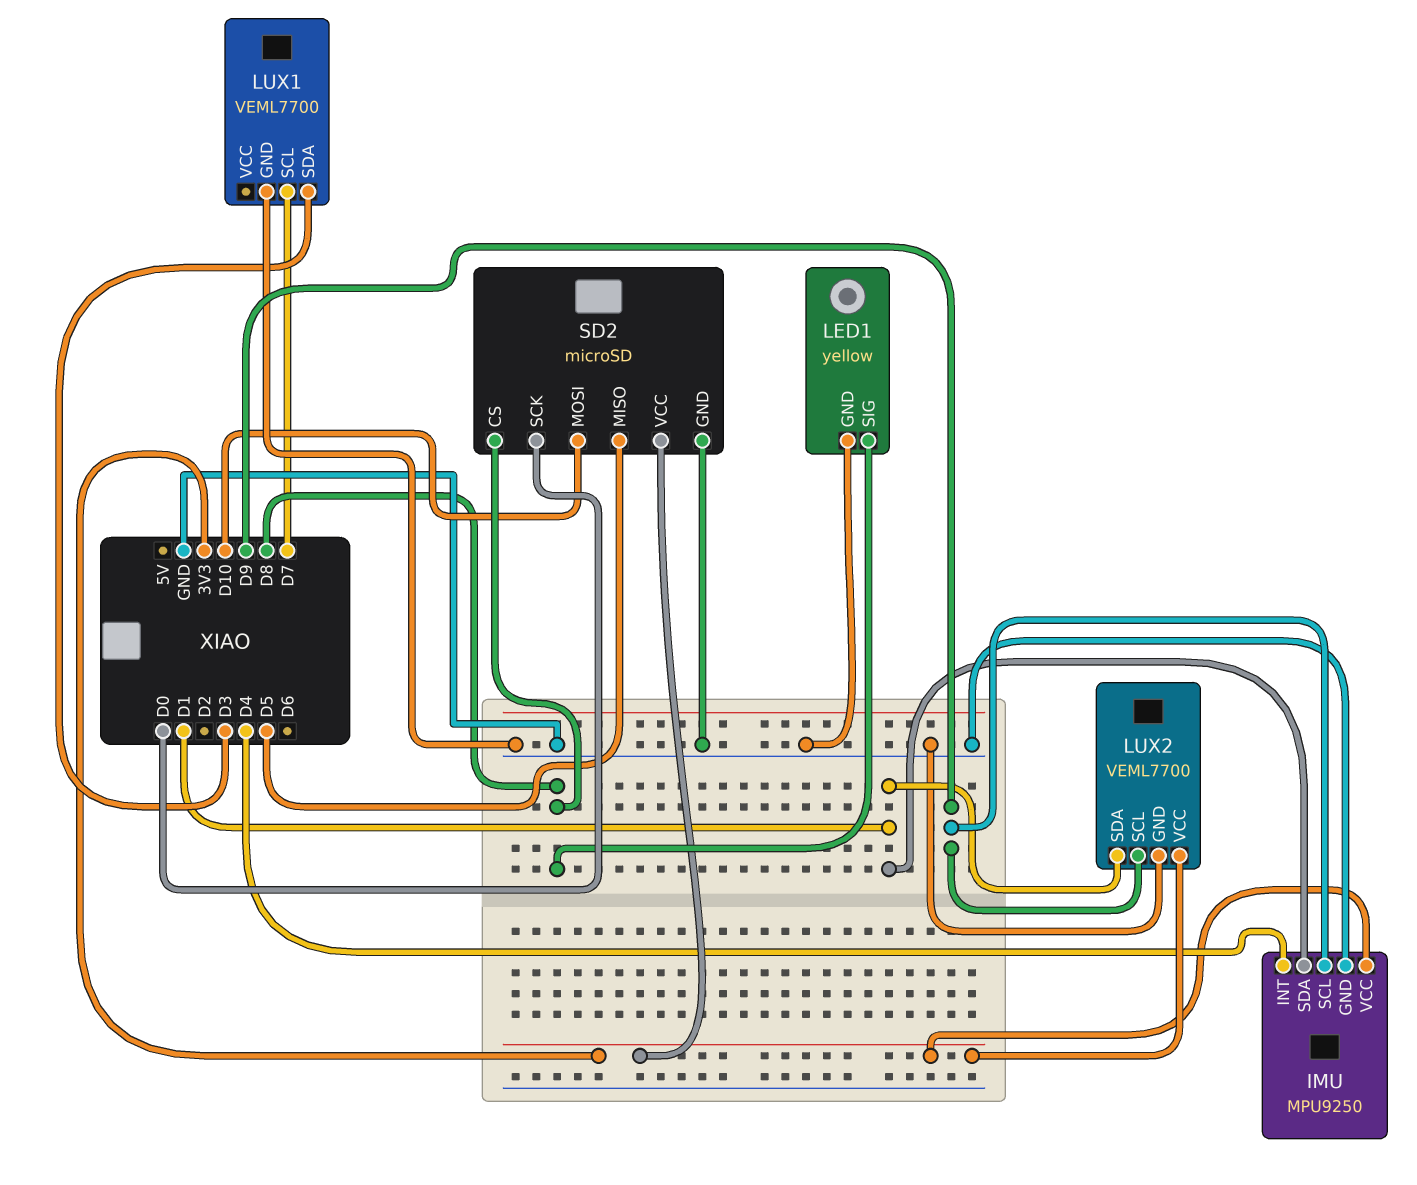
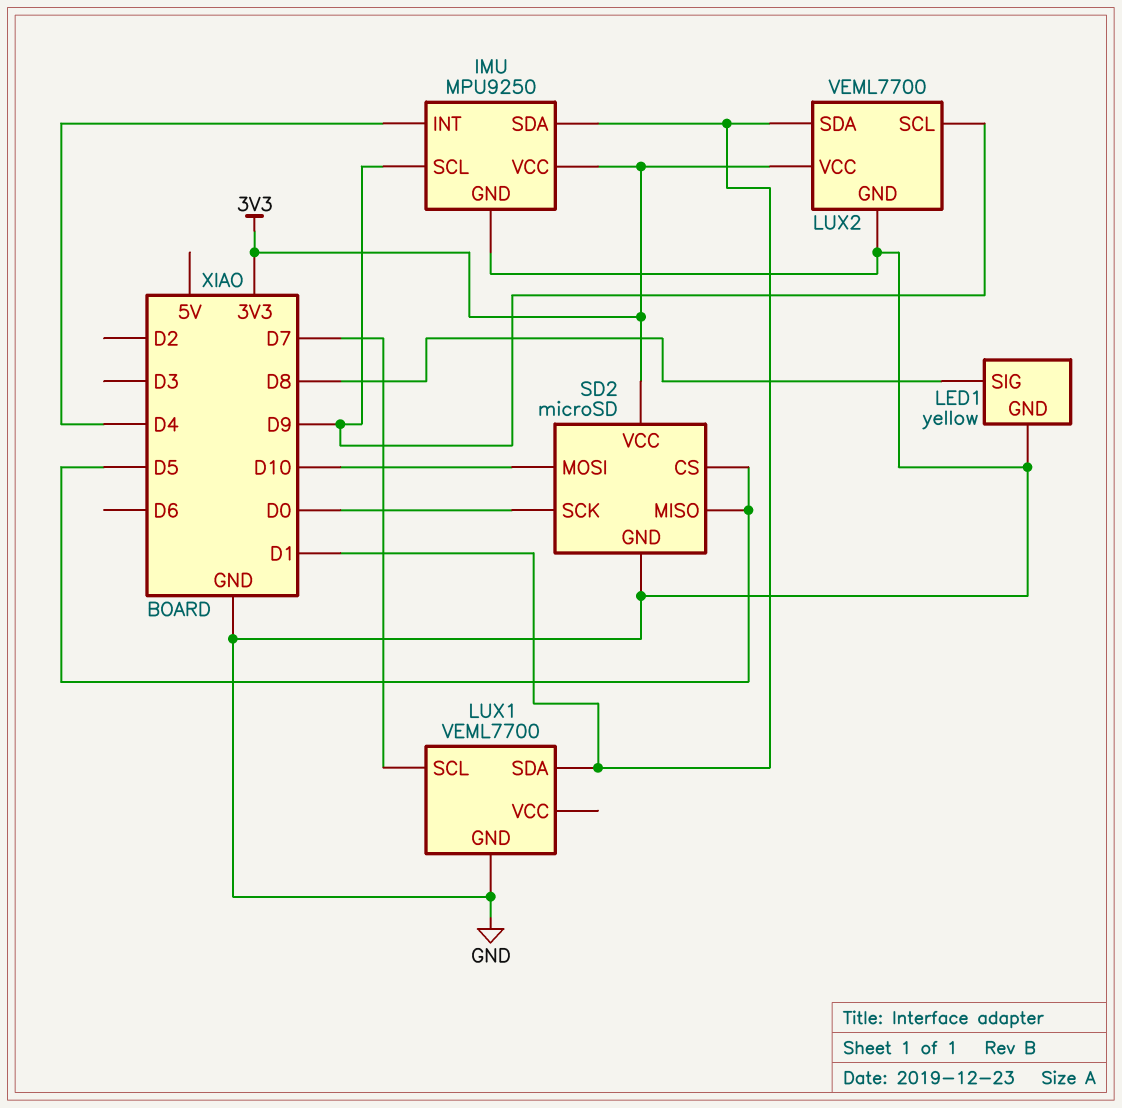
LUX1 pin SDA: D3 -> D1
SD2 pin CS: D8 -> D5

